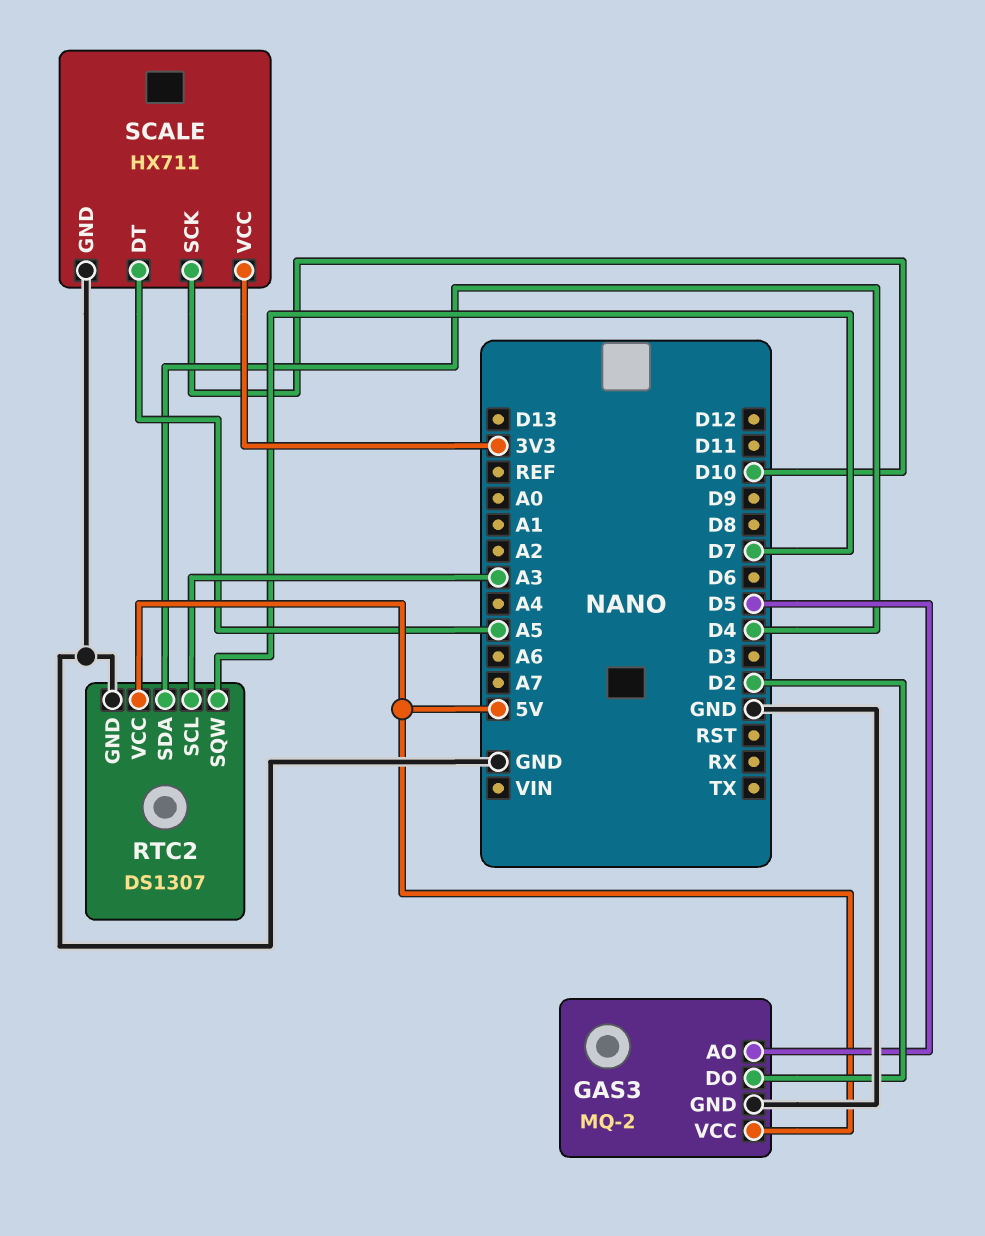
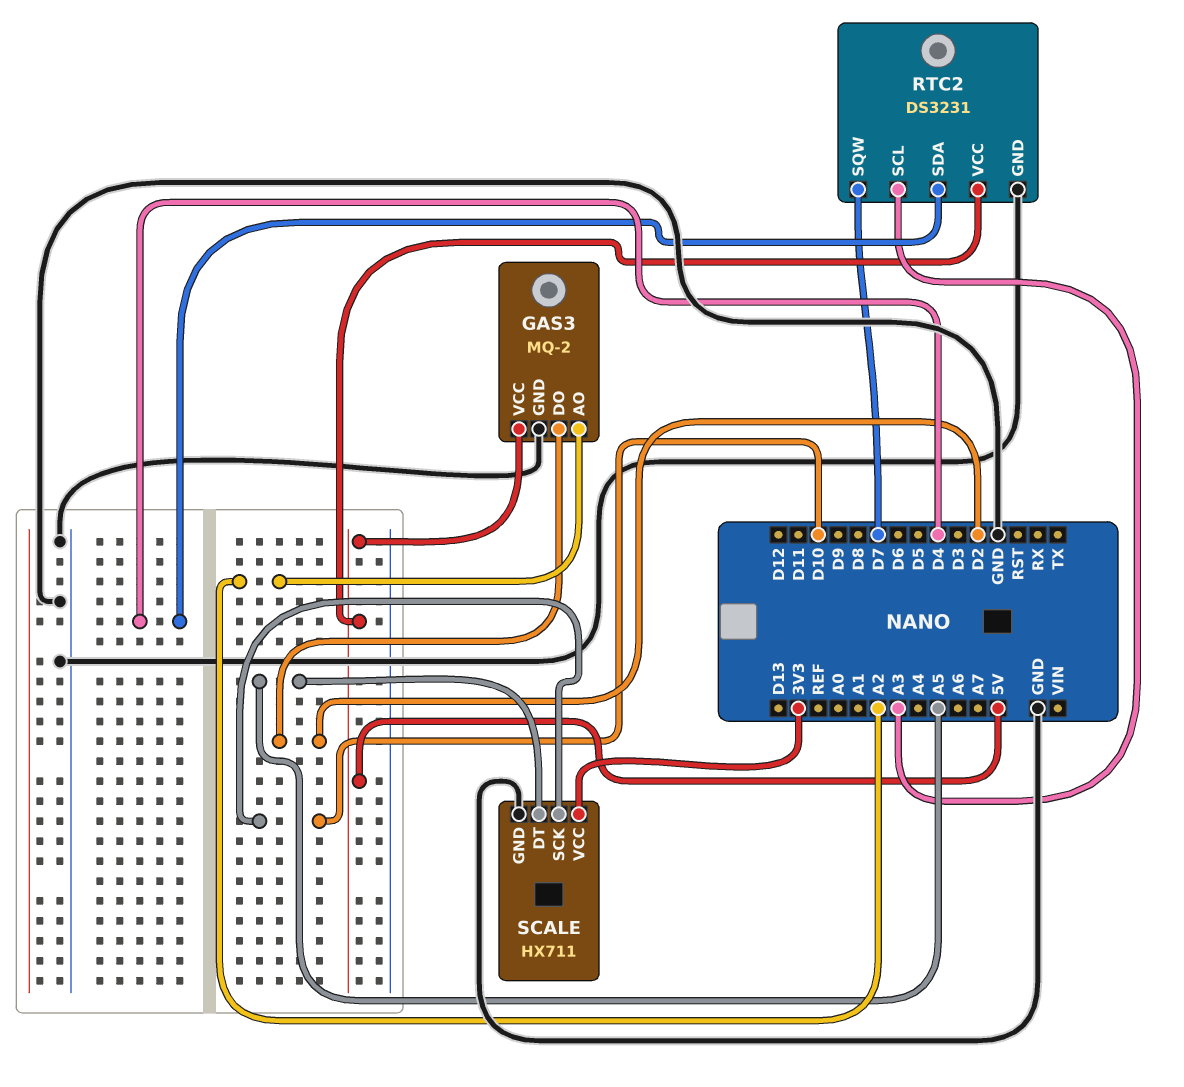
GAS3 pin AO: D5 -> A2
RTC2: DS1307 -> DS3231

